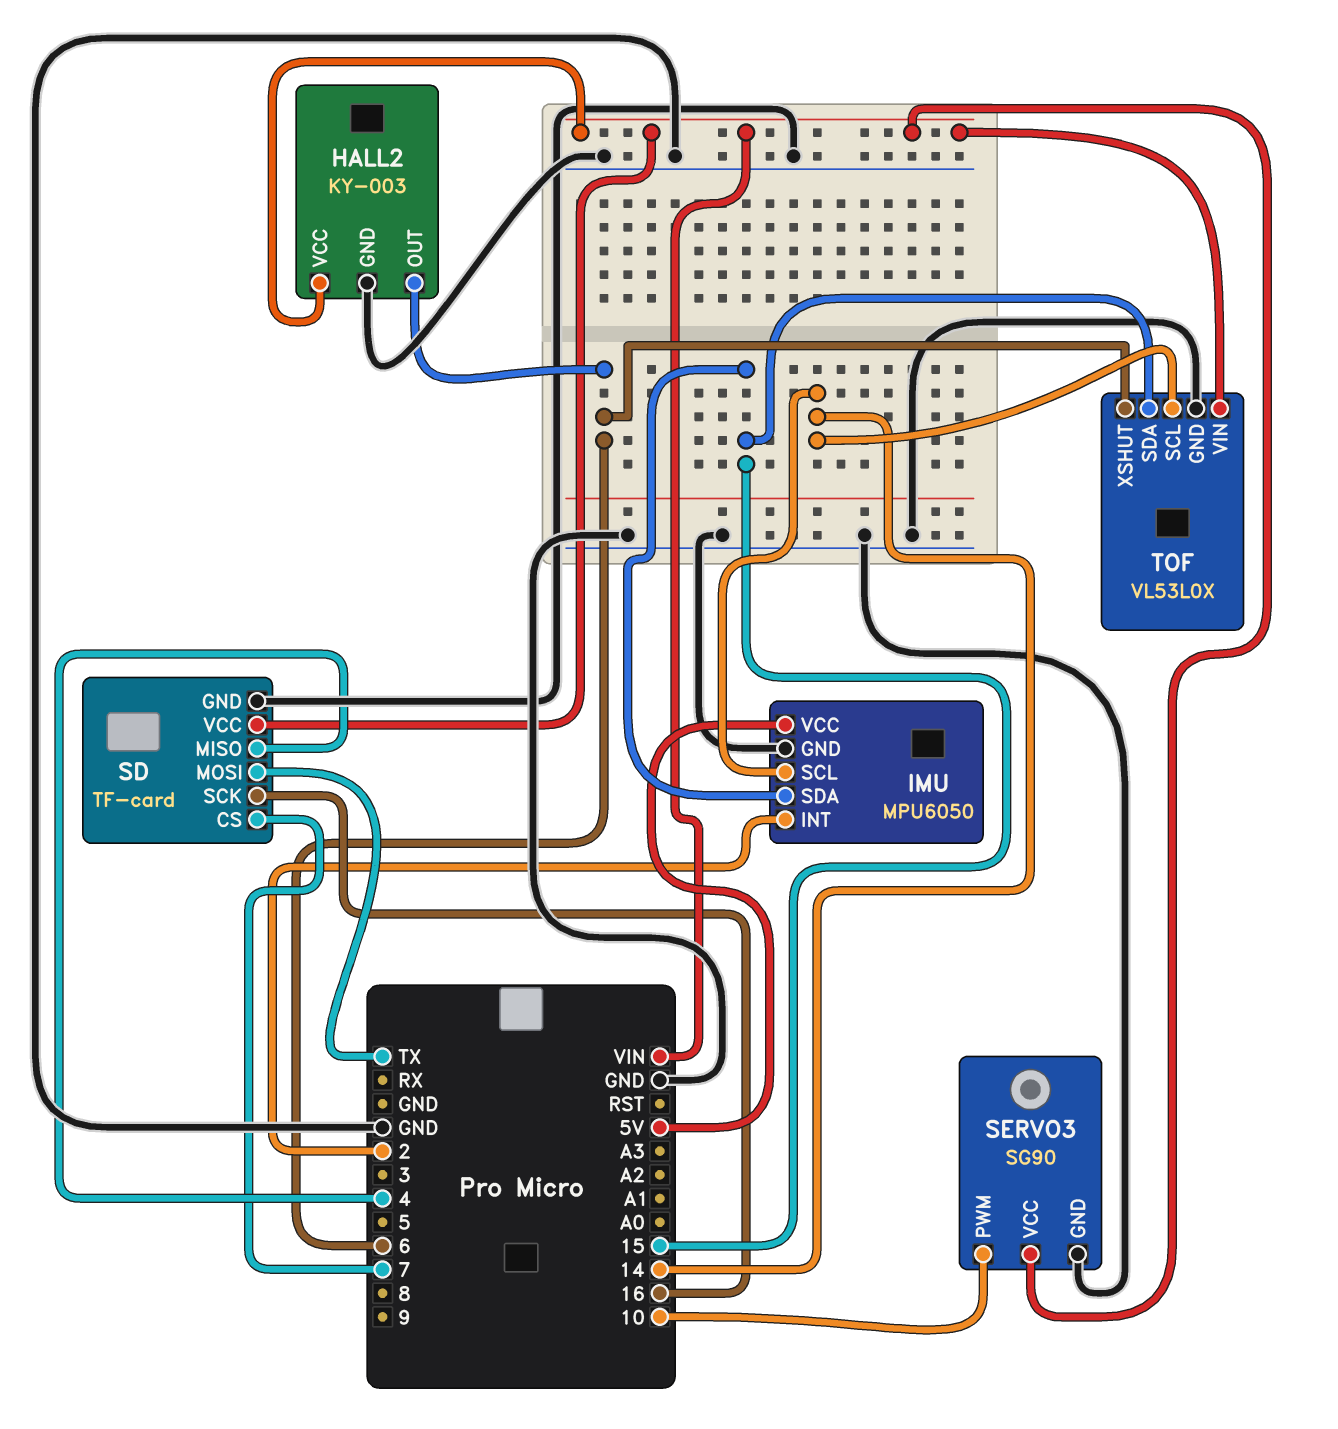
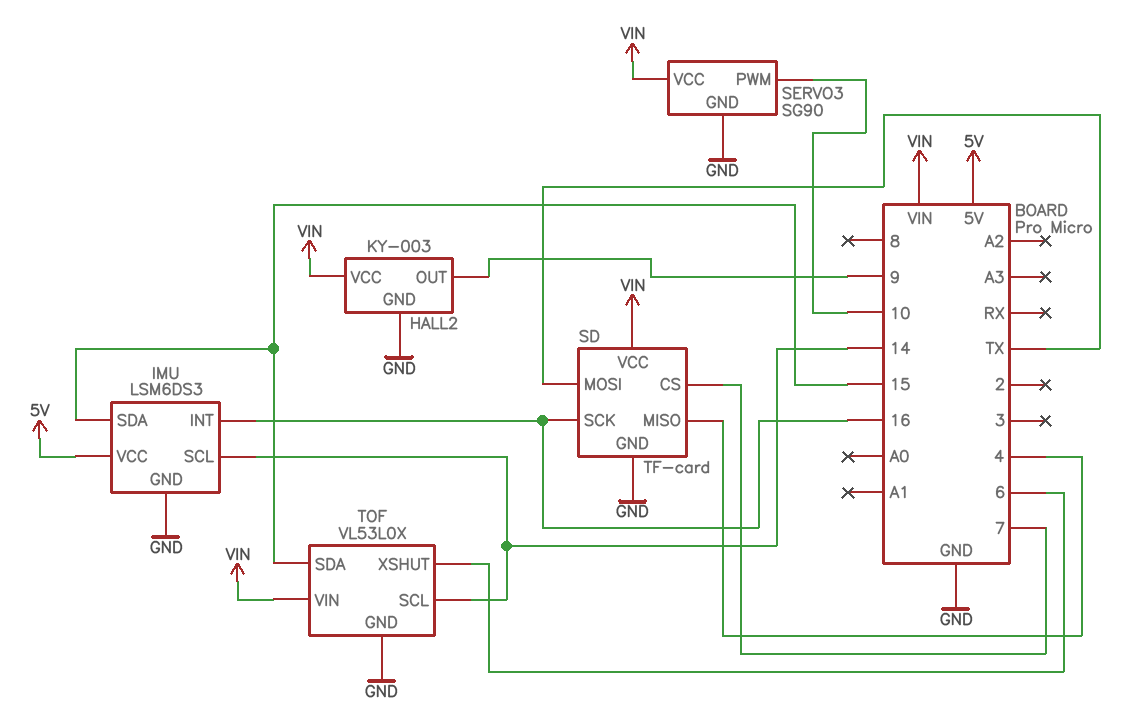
HALL2 pin OUT: 6 -> 9
IMU: MPU6050 -> LSM6DS3
IMU pin INT: 2 -> 16

